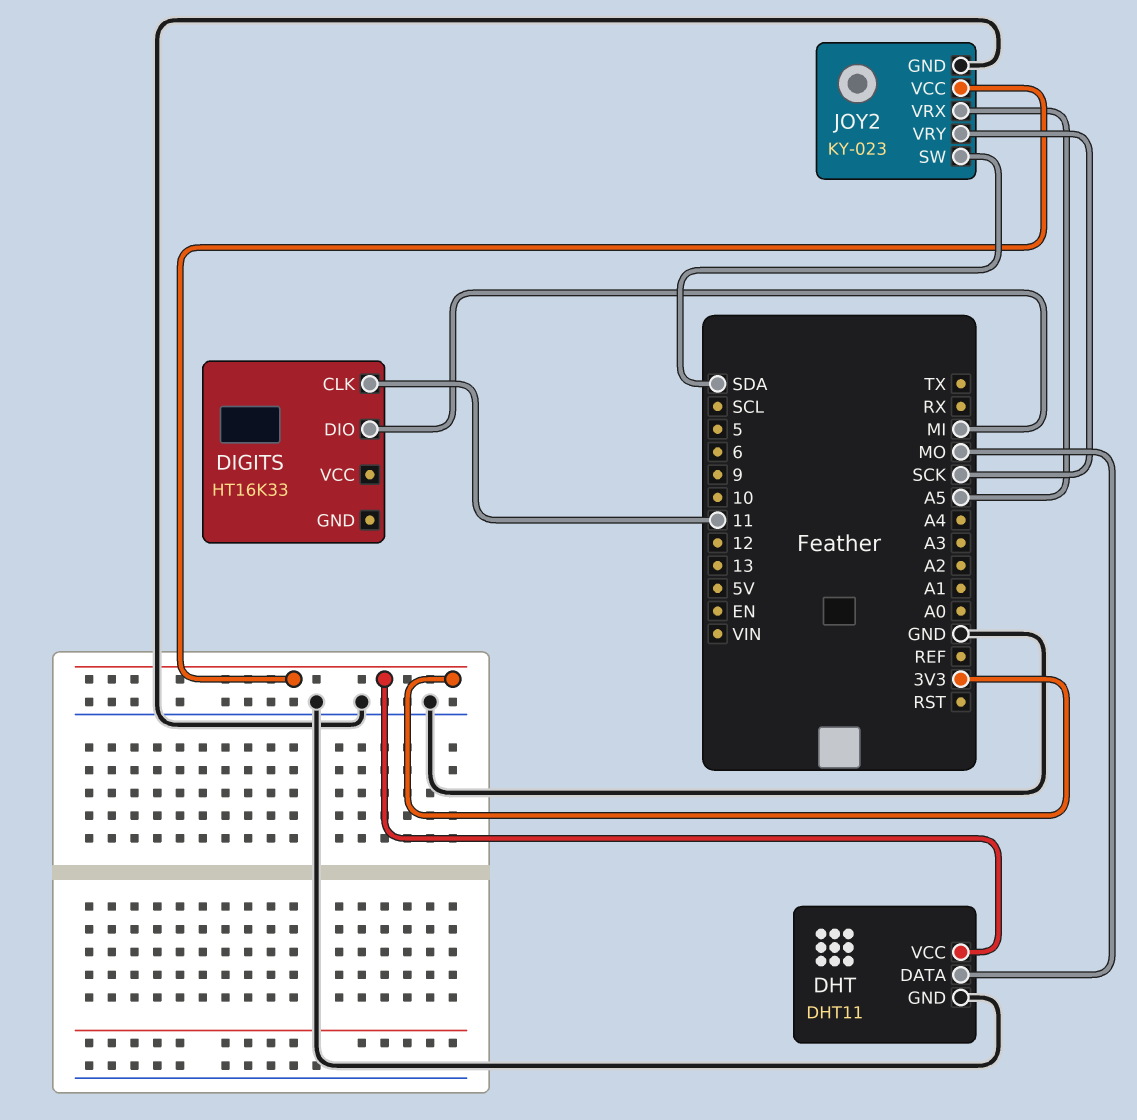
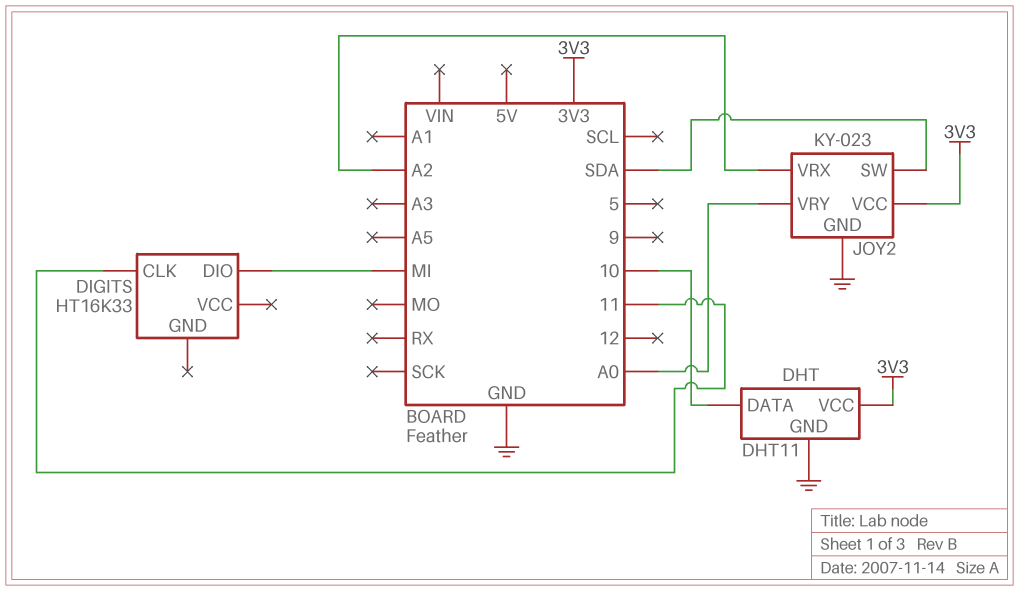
DHT pin DATA: MO -> 10
JOY2 pin VRX: A5 -> A2
JOY2 pin VRY: SCK -> A0

